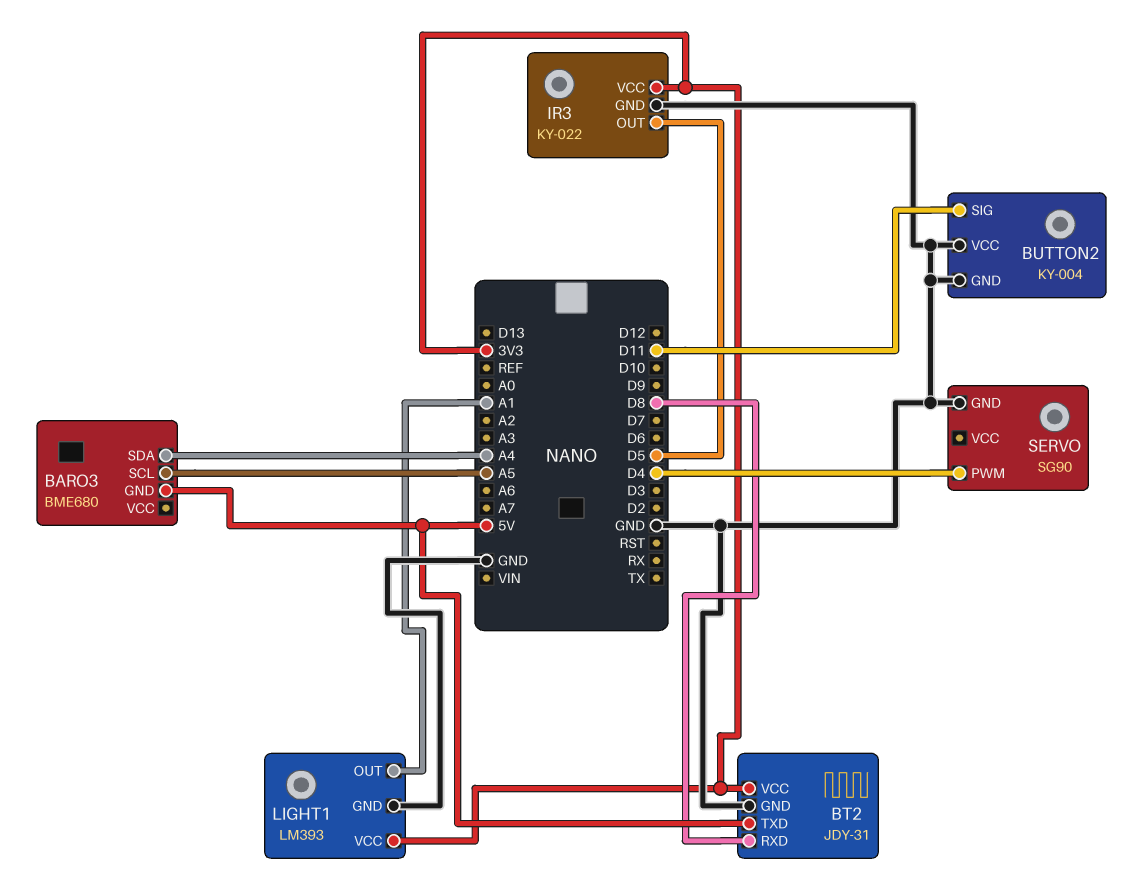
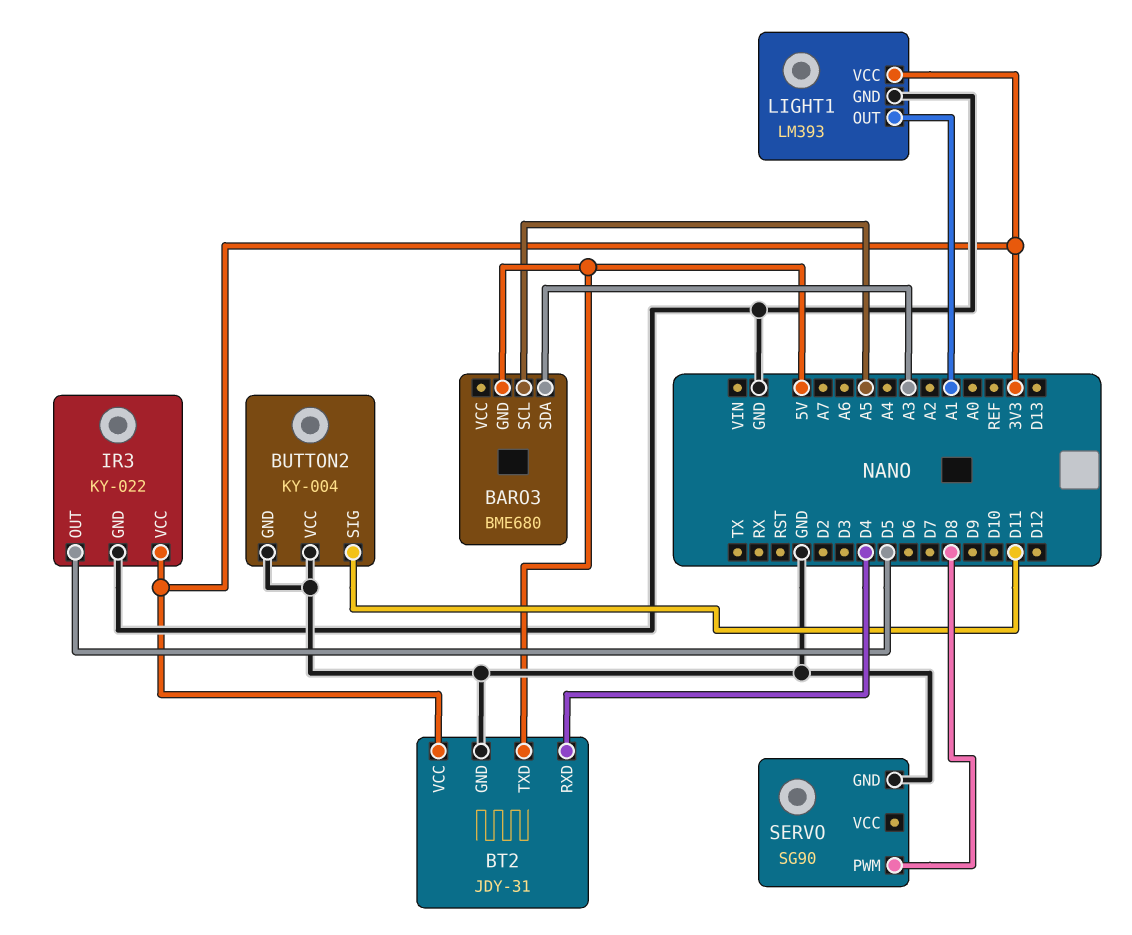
BARO3 pin SDA: A4 -> A3
BT2 pin RXD: D8 -> D4
SERVO pin PWM: D4 -> D8

